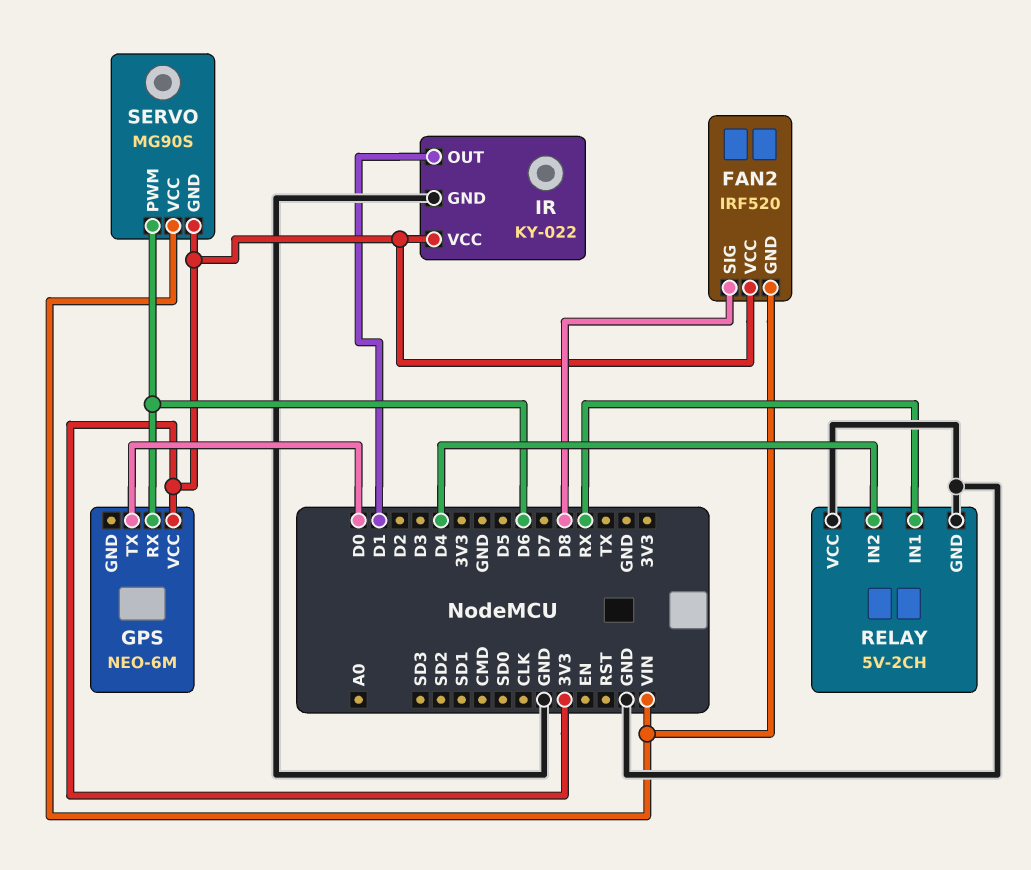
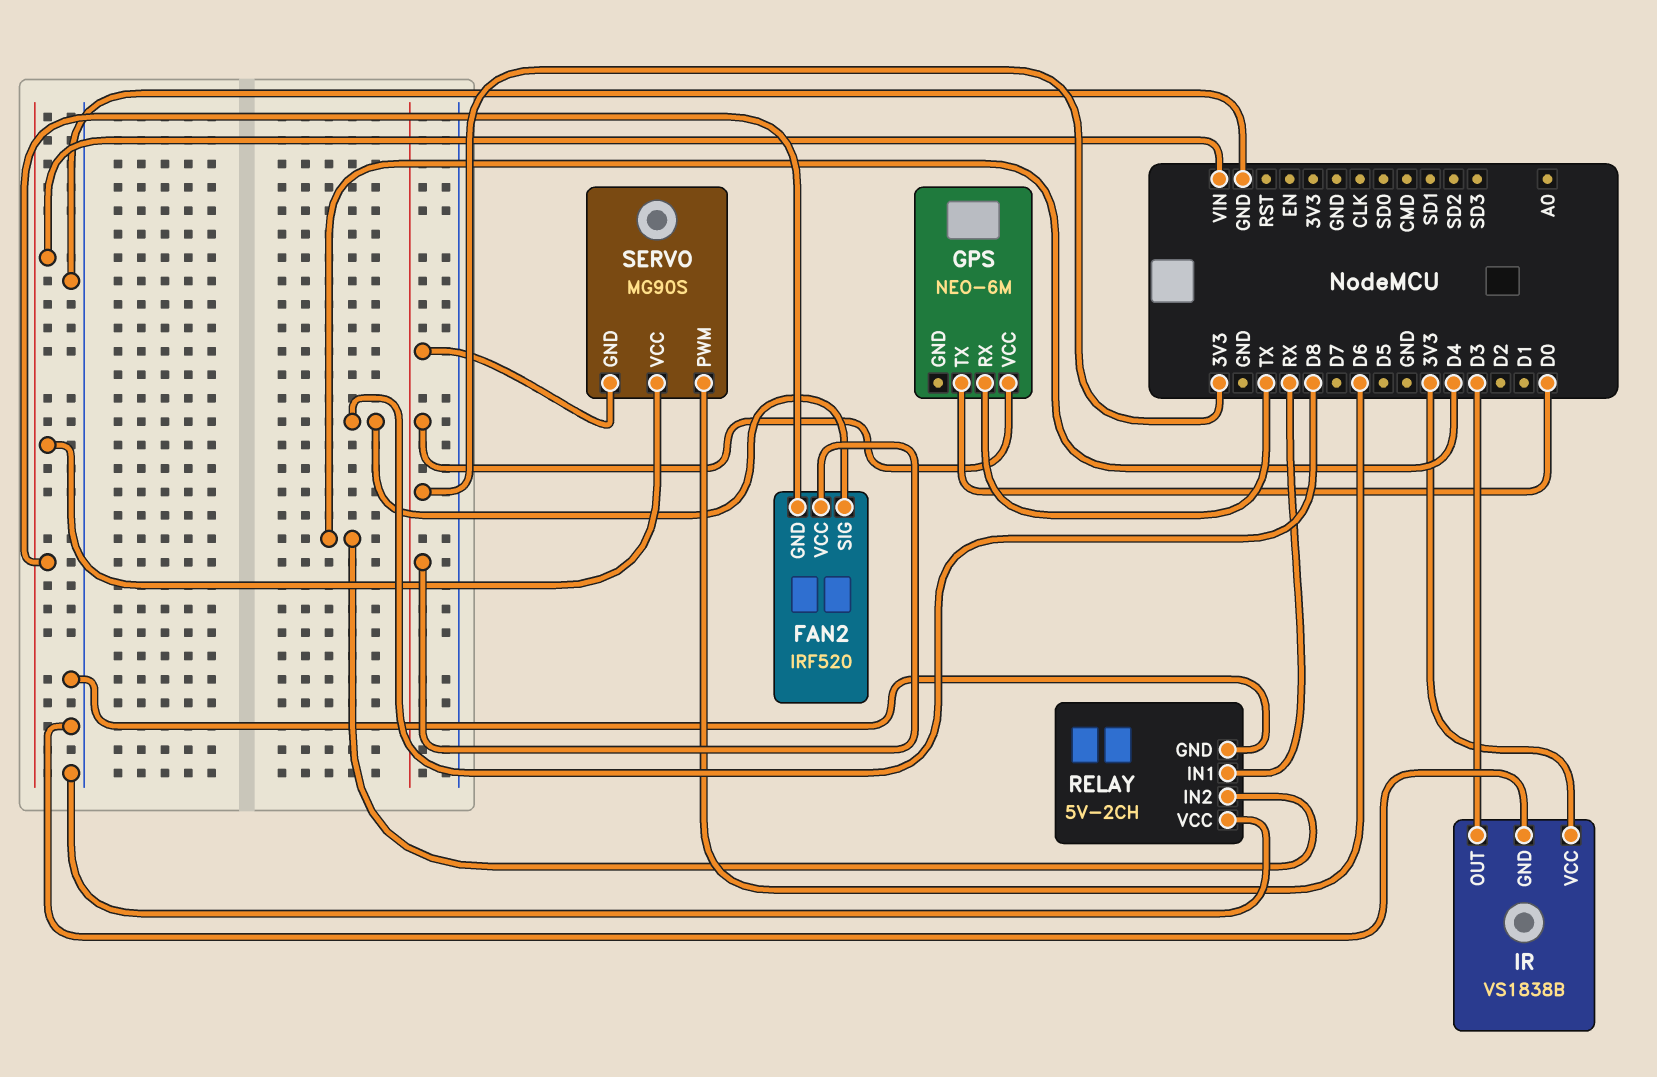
GPS pin RX: D6 -> TX
IR: KY-022 -> VS1838B
IR pin OUT: D1 -> D3

